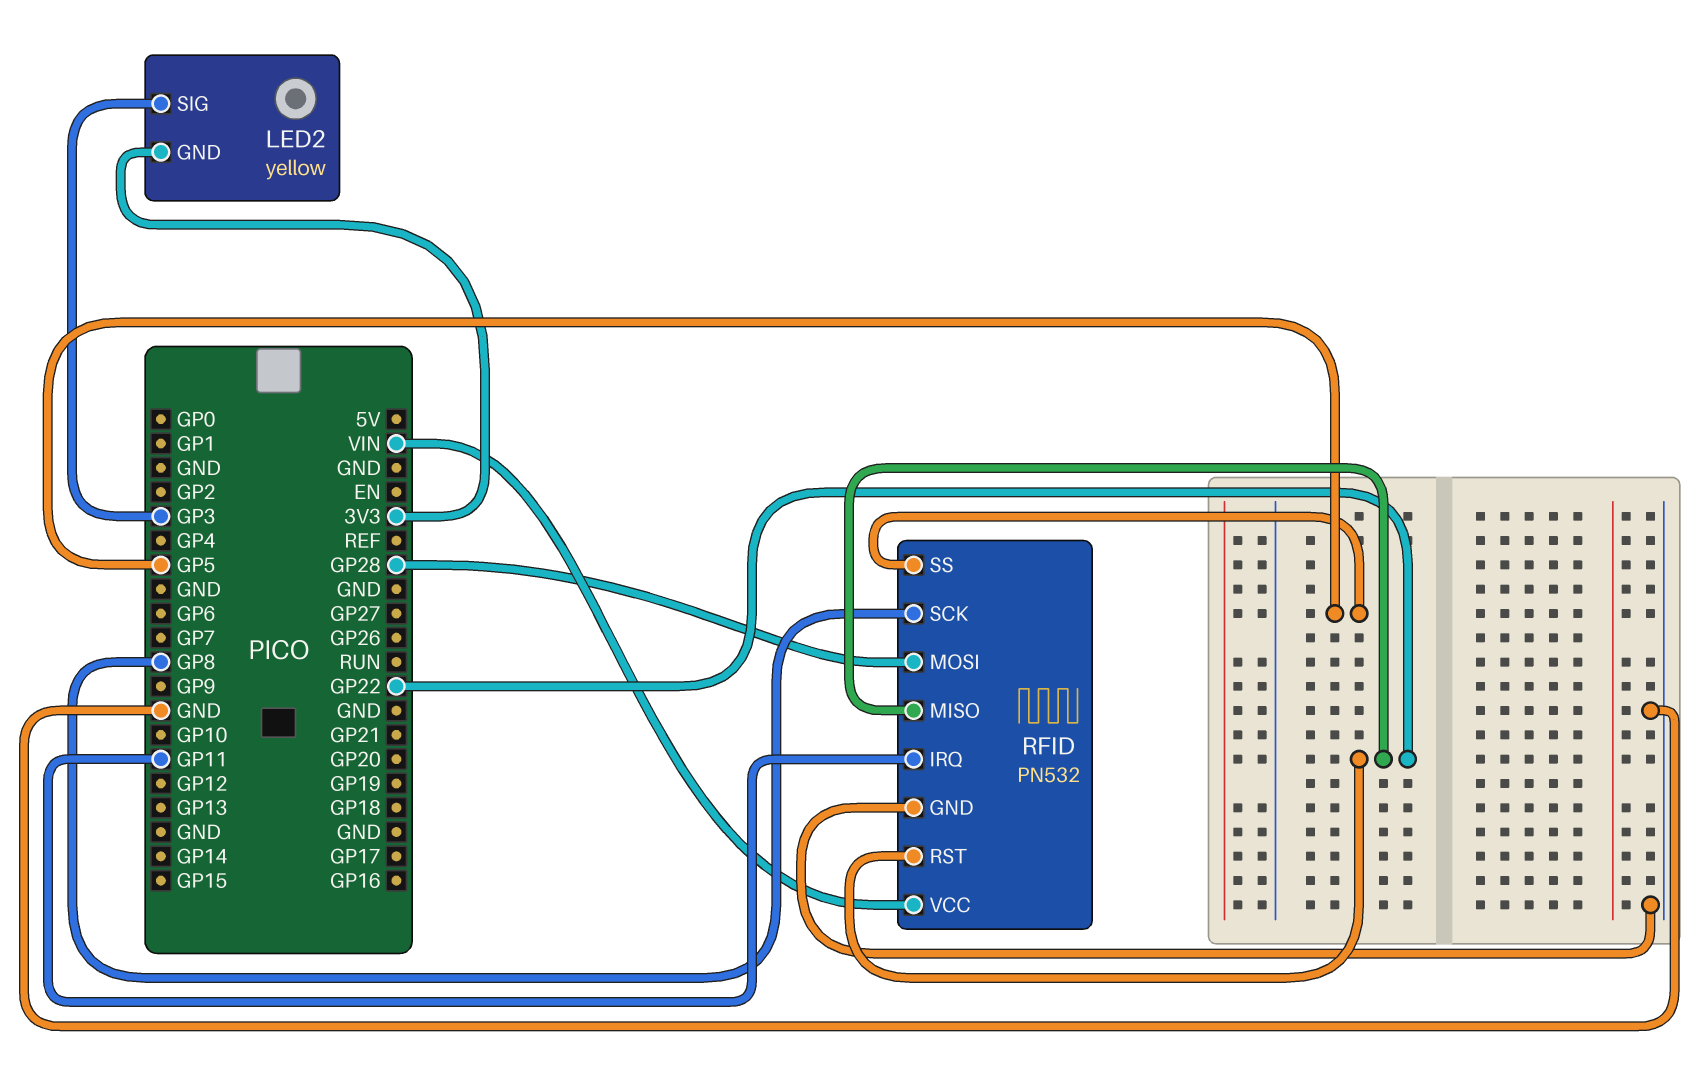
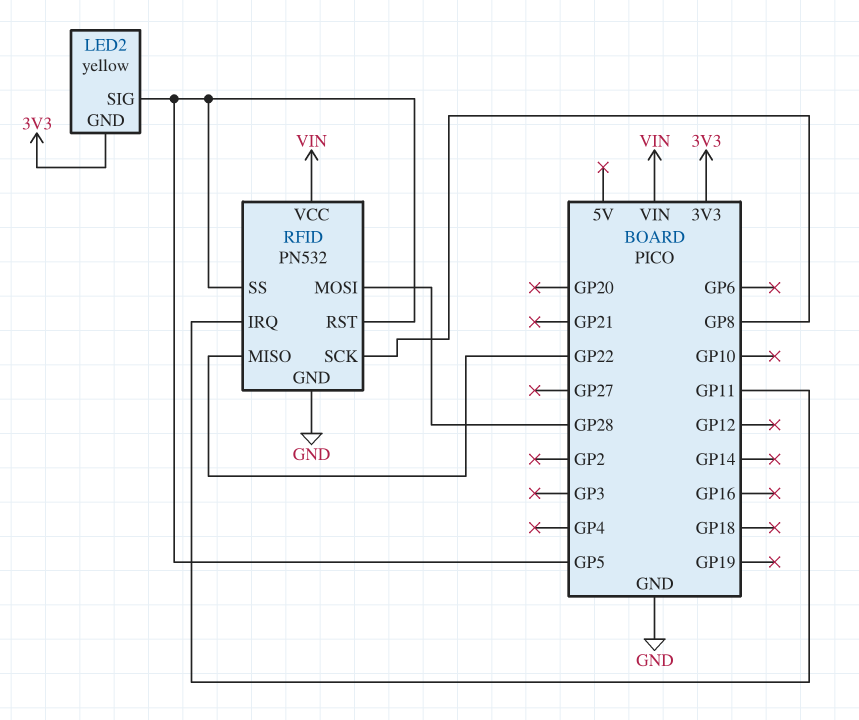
LED2 pin SIG: GP3 -> GP5
RFID pin RST: GP22 -> GP5

